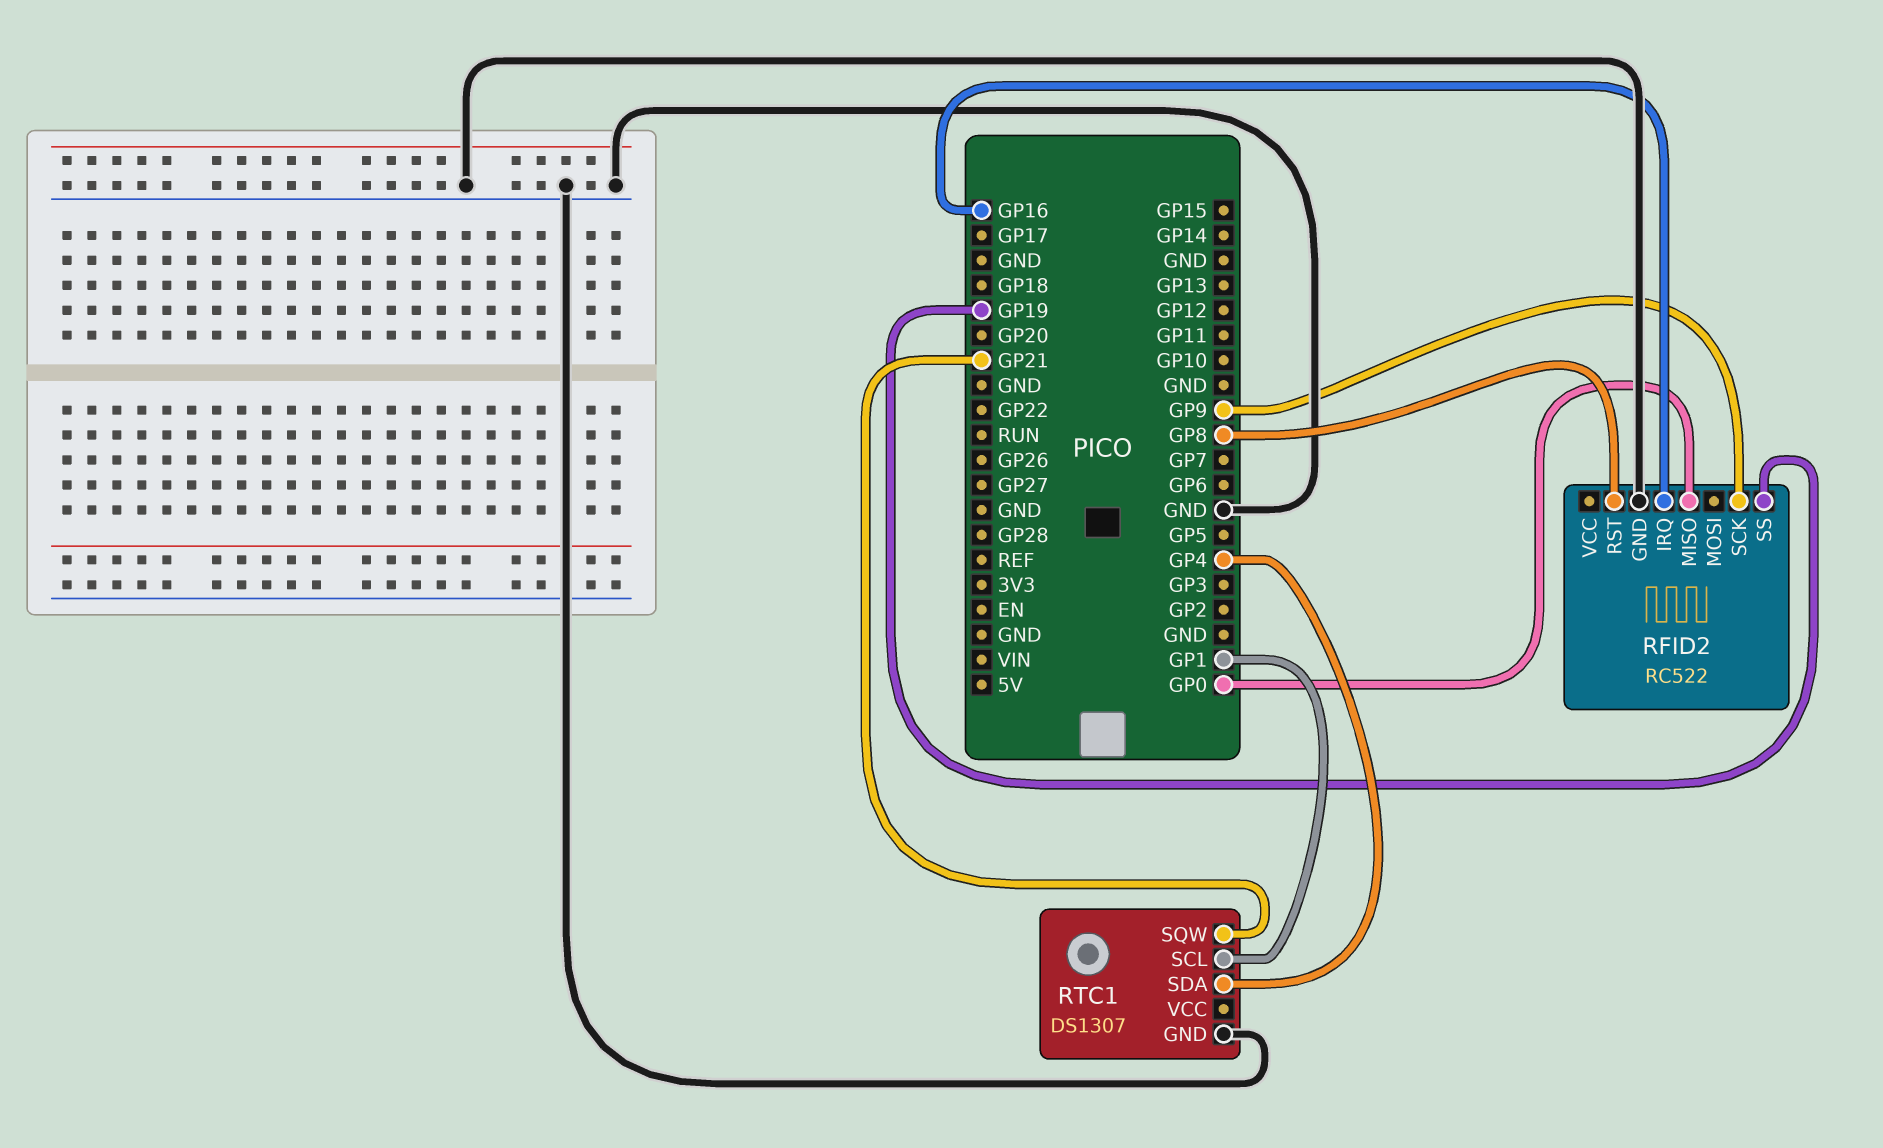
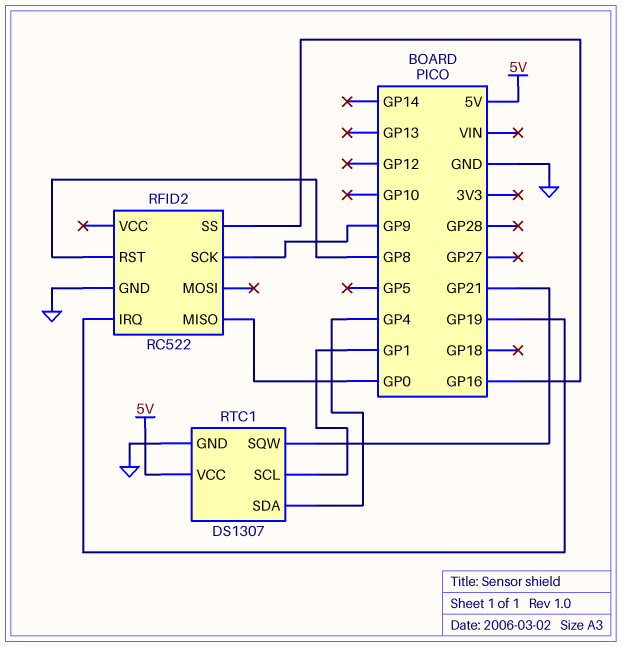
RFID2 pin IRQ: GP16 -> GP19
RFID2 pin SS: GP19 -> GP16
RTC1 pin VCC: none -> 5V

